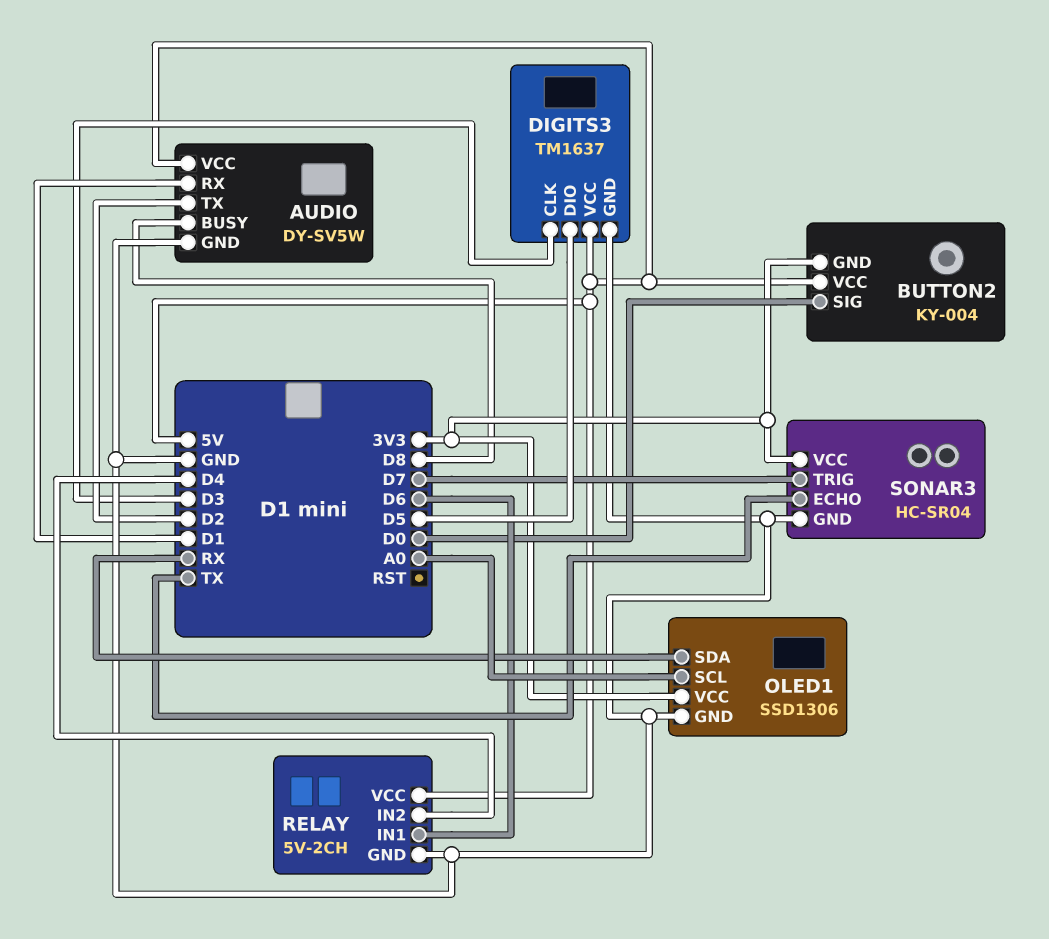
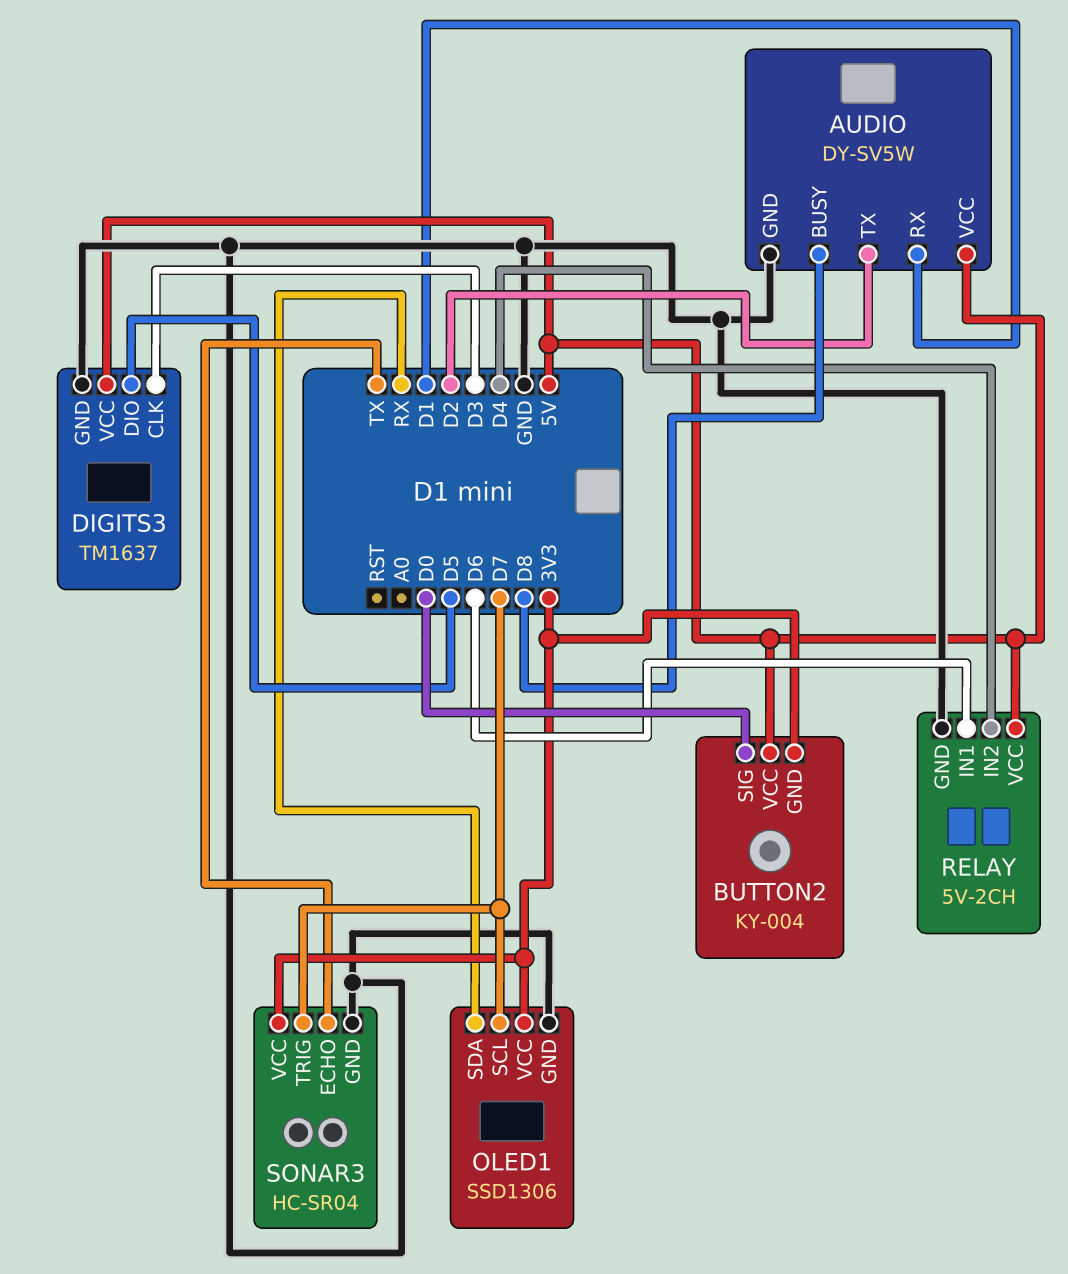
OLED1 pin SCL: A0 -> D7

